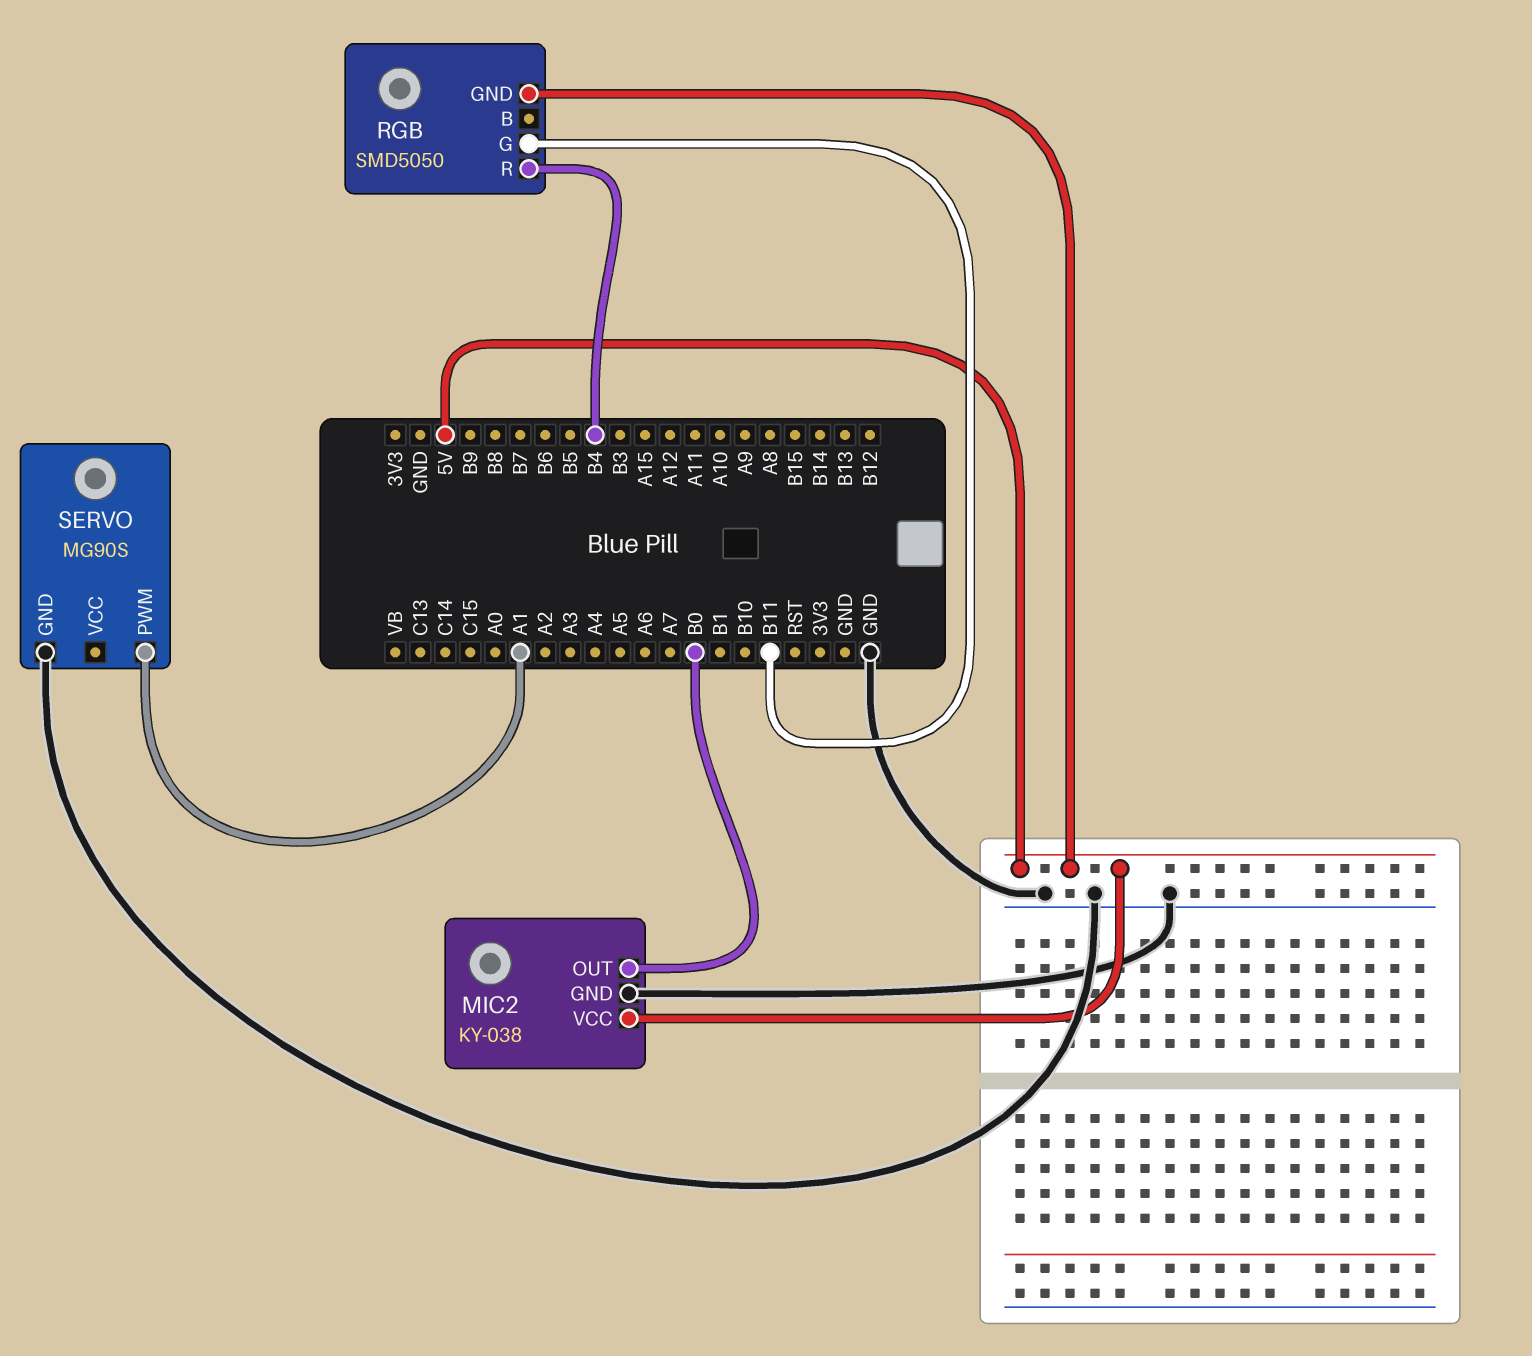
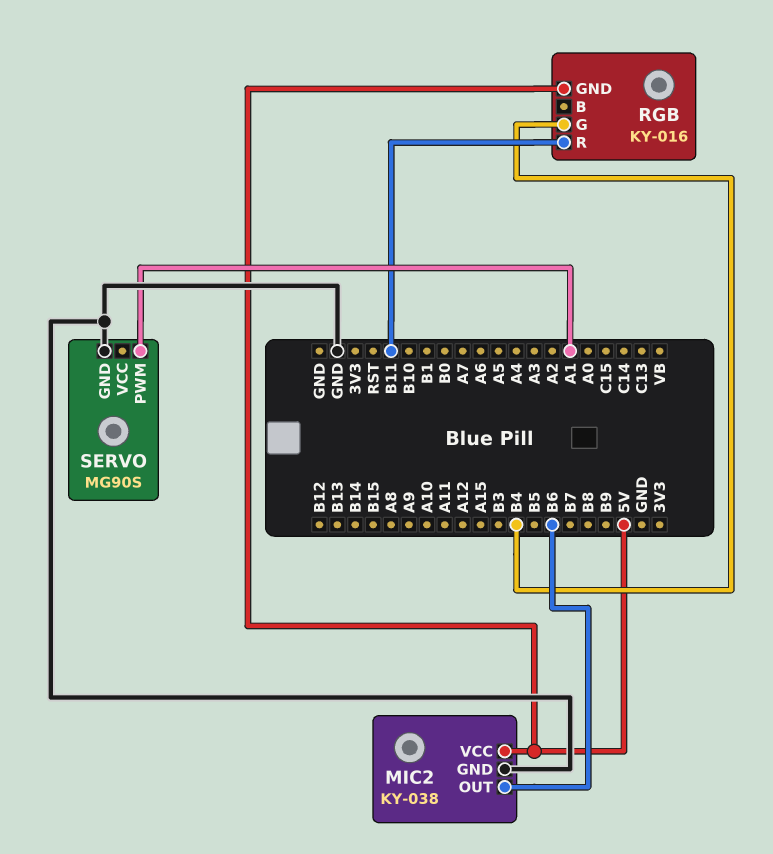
MIC2 pin OUT: B0 -> B6
RGB: SMD5050 -> KY-016
RGB pin G: B11 -> B4
RGB pin R: B4 -> B11

